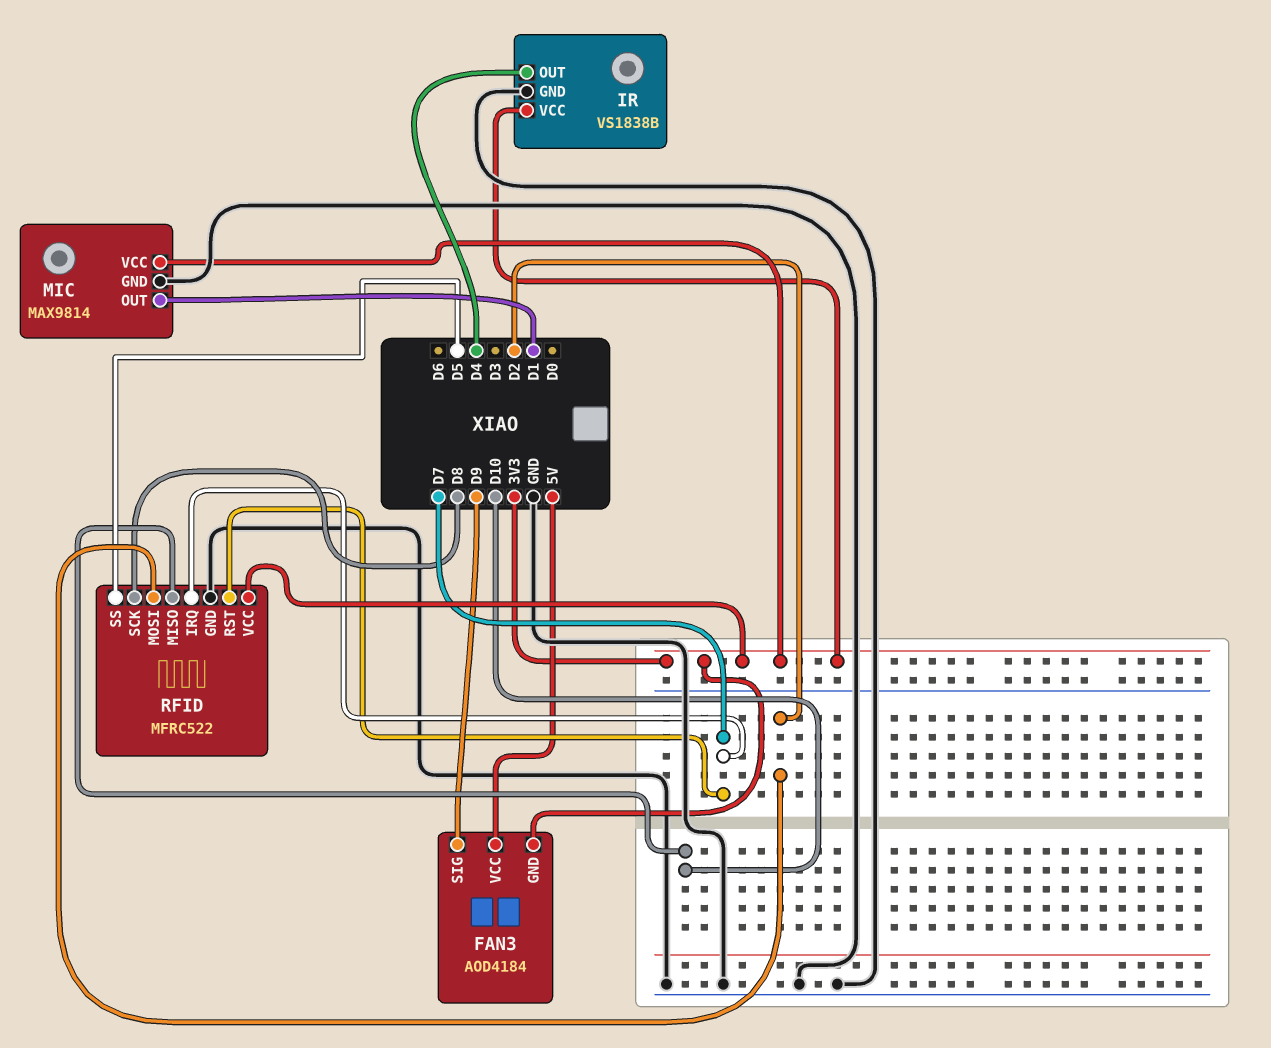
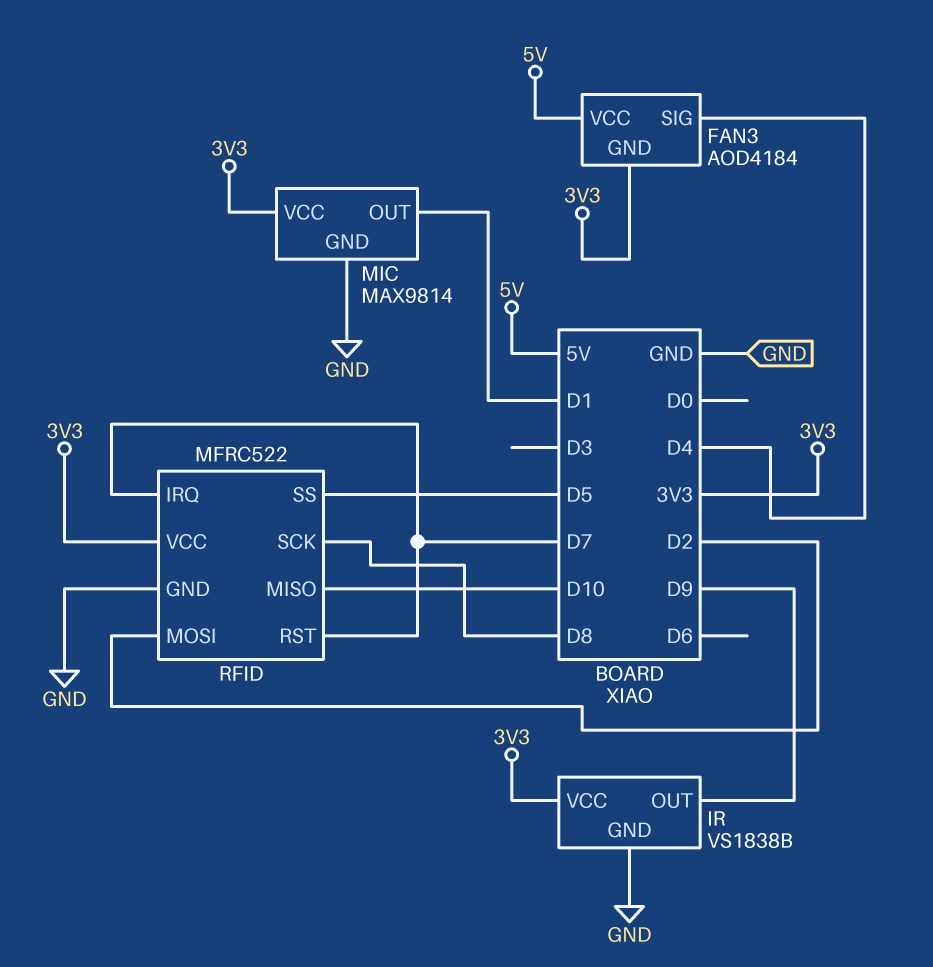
FAN3 pin SIG: D9 -> D4
IR pin OUT: D4 -> D9

